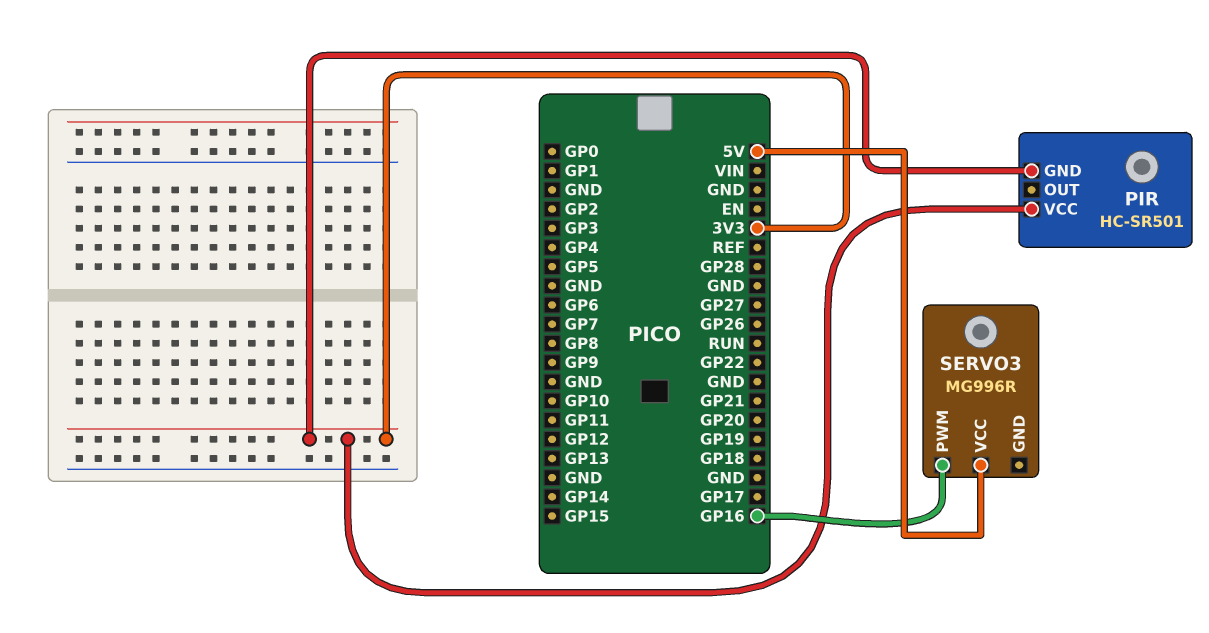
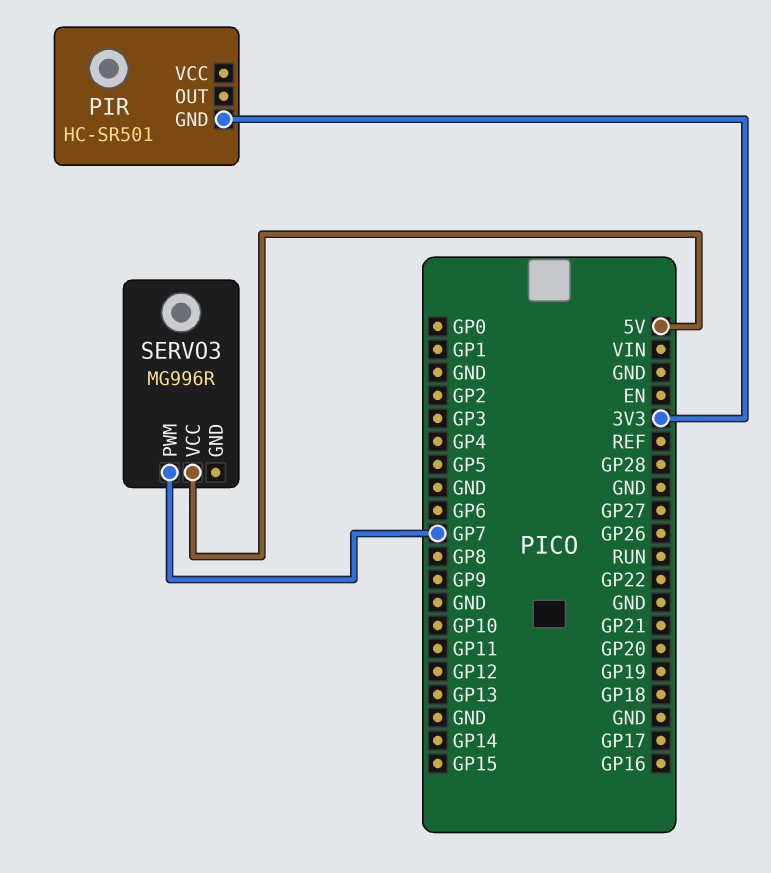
PIR pin VCC: 3V3 -> none
SERVO3 pin PWM: GP16 -> GP7

